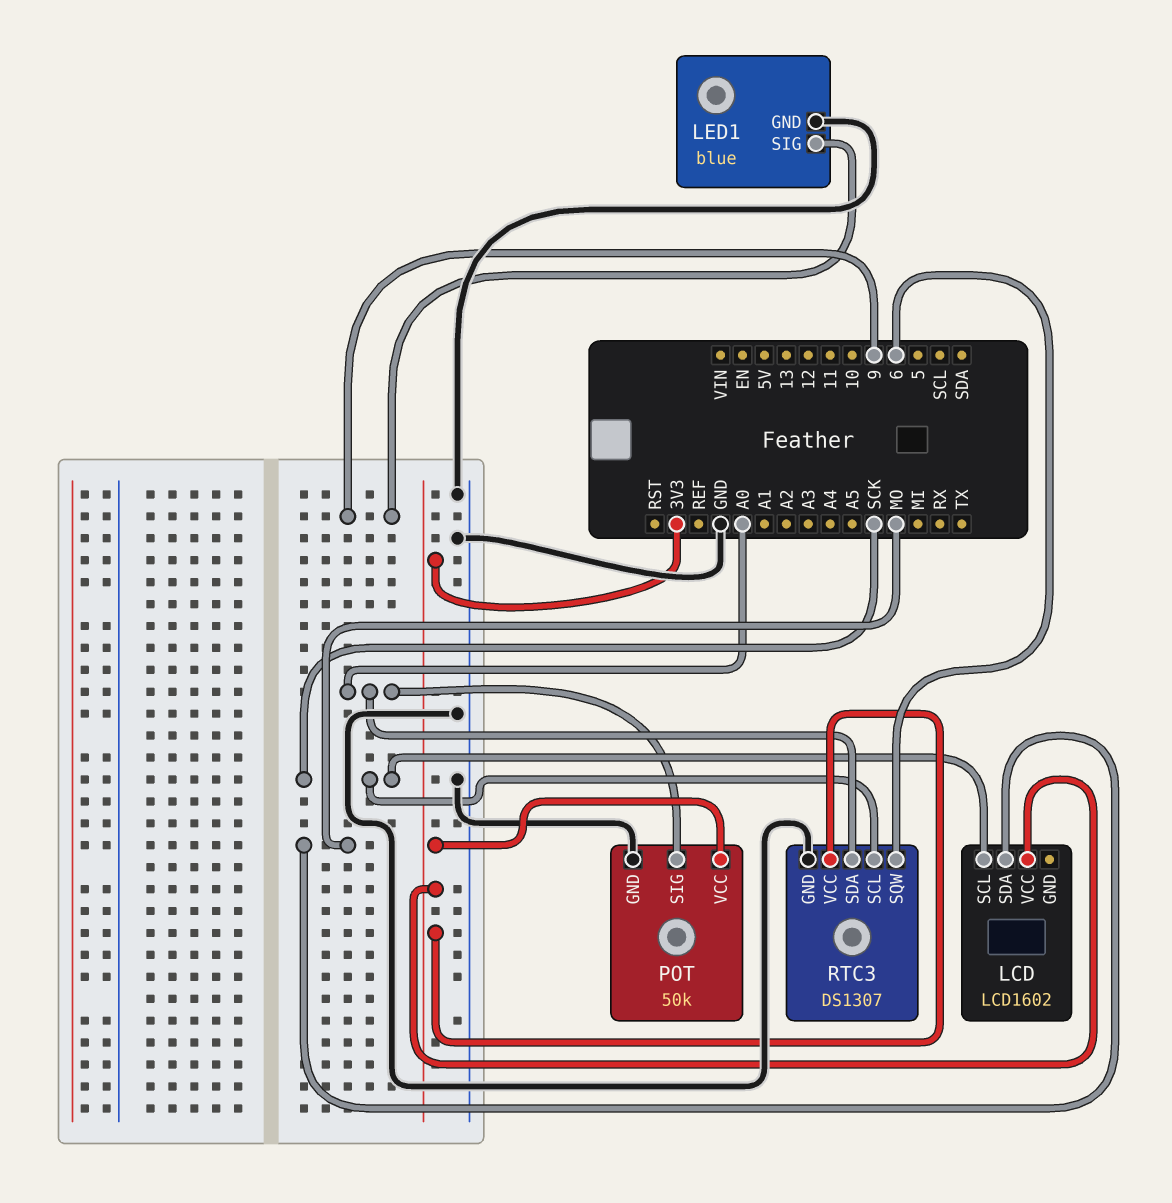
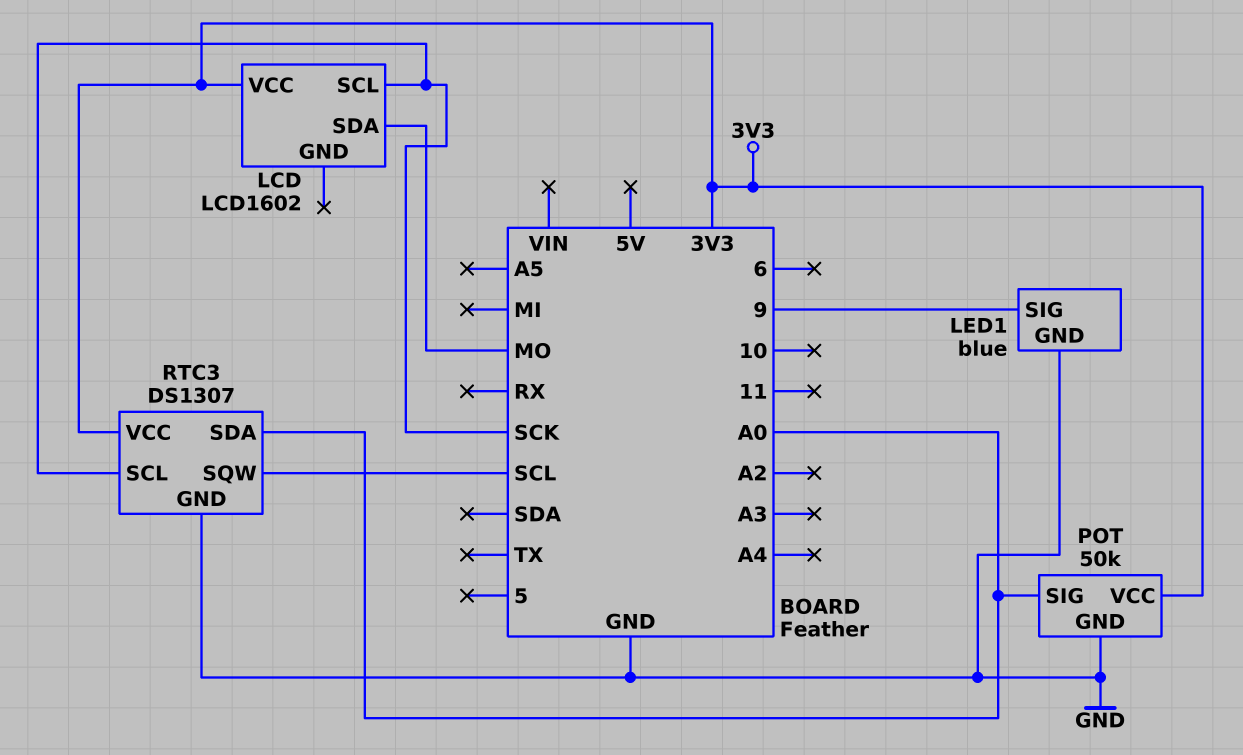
RTC3 pin SQW: 6 -> SCL

